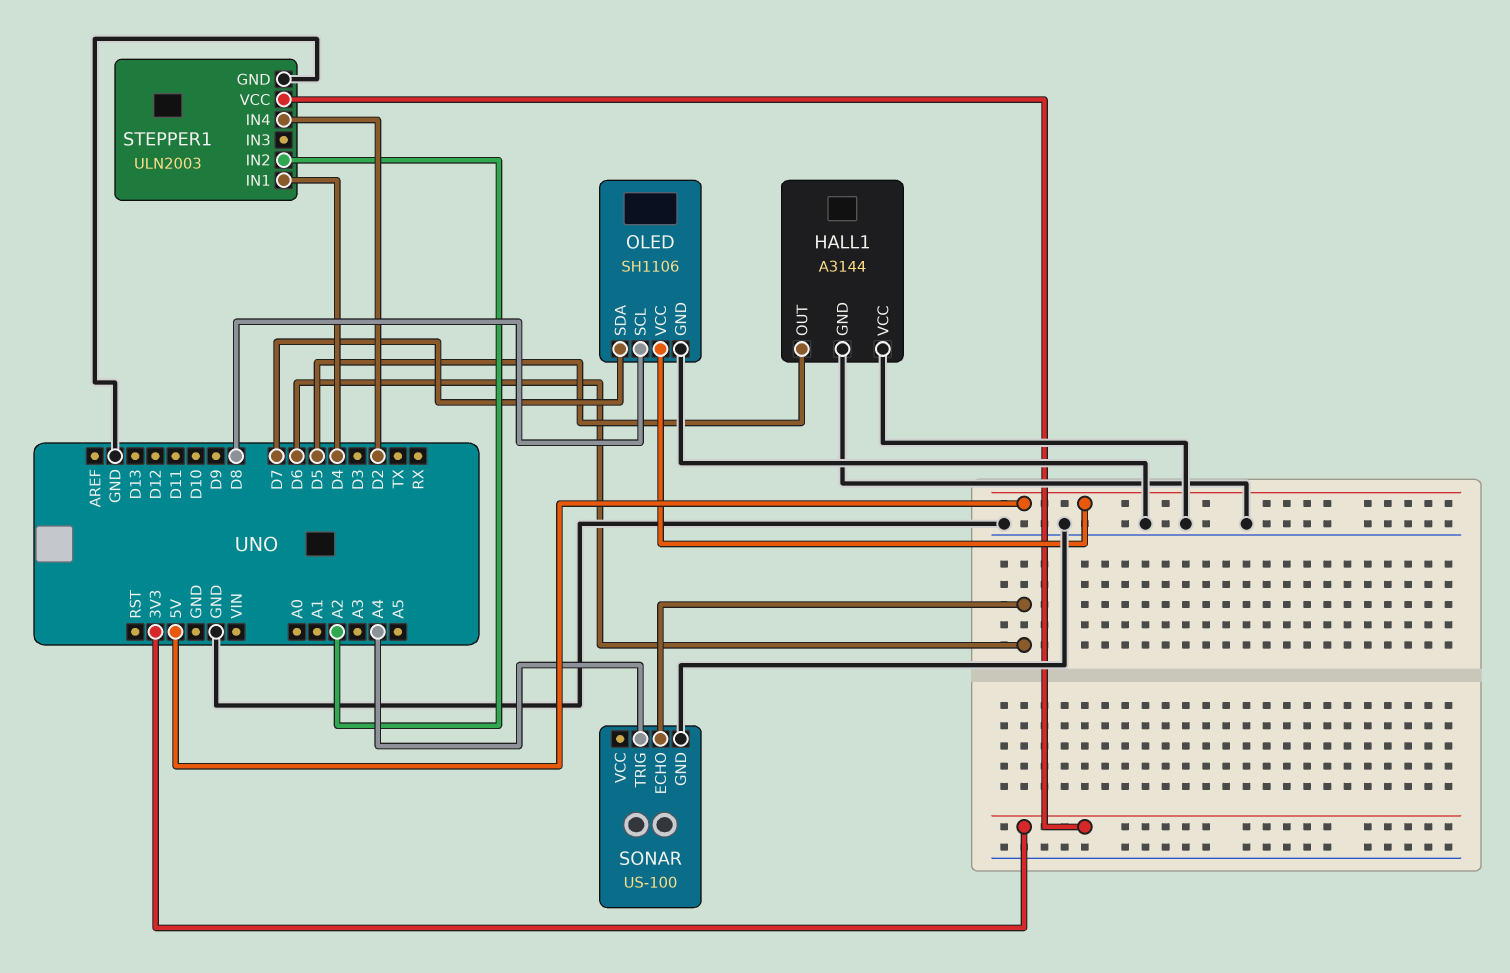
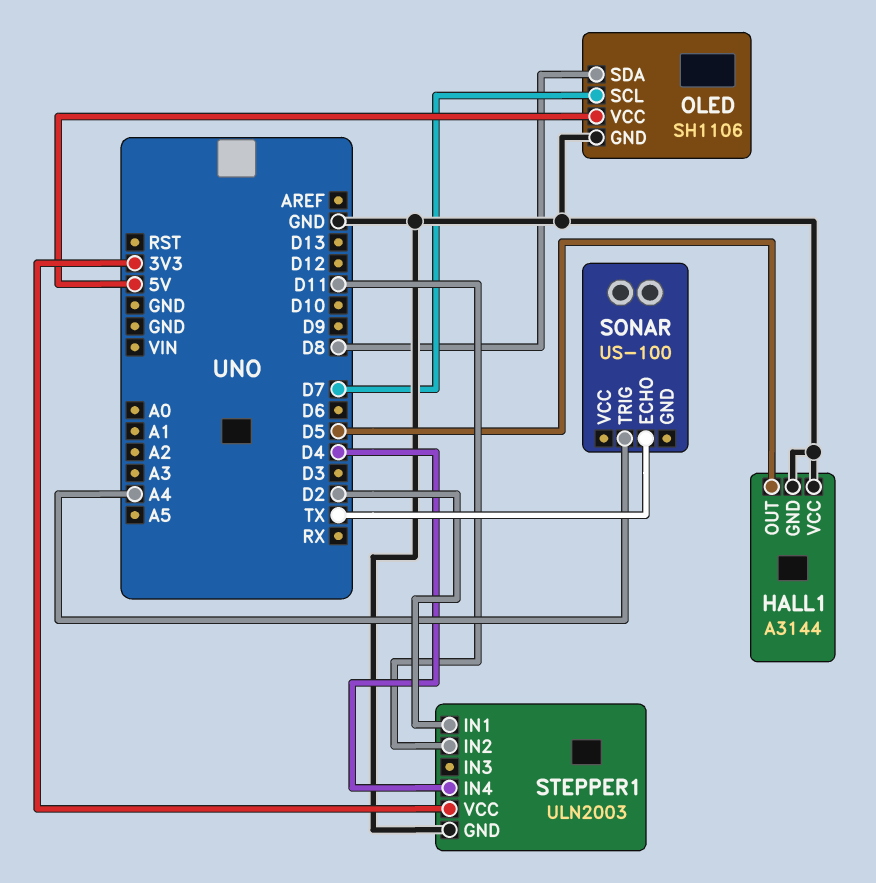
OLED pin SCL: D8 -> D7
OLED pin SDA: D7 -> D8
SONAR pin ECHO: D6 -> TX
SONAR pin GND: GND -> none
STEPPER1 pin IN1: D4 -> D2
STEPPER1 pin IN2: A2 -> D11
STEPPER1 pin IN4: D2 -> D4

